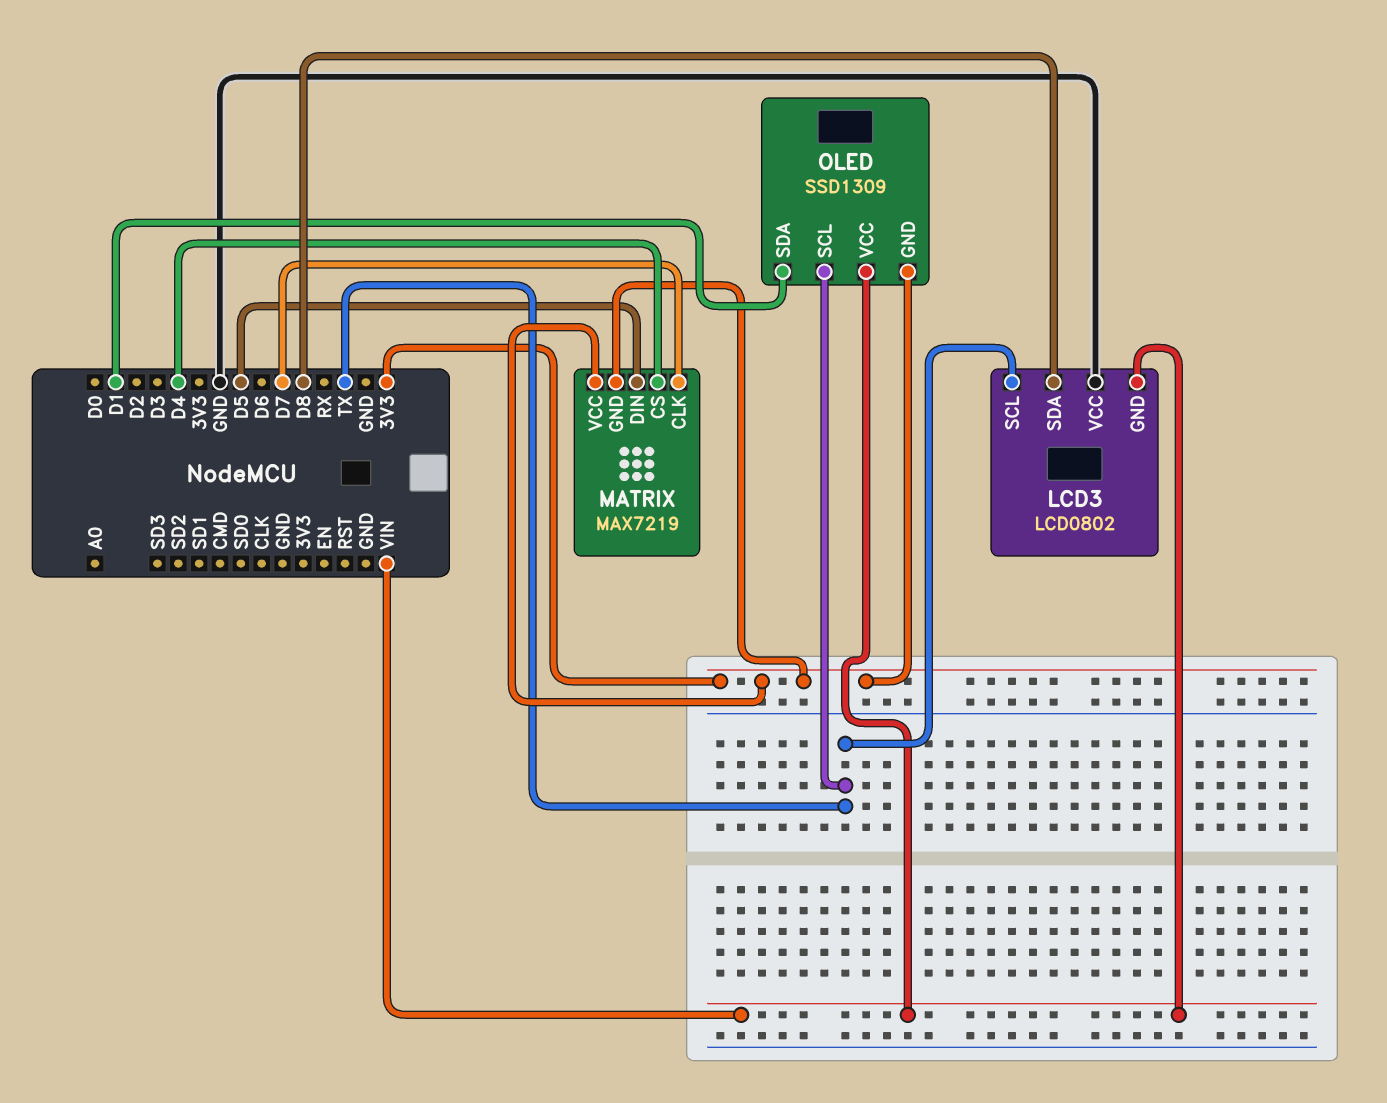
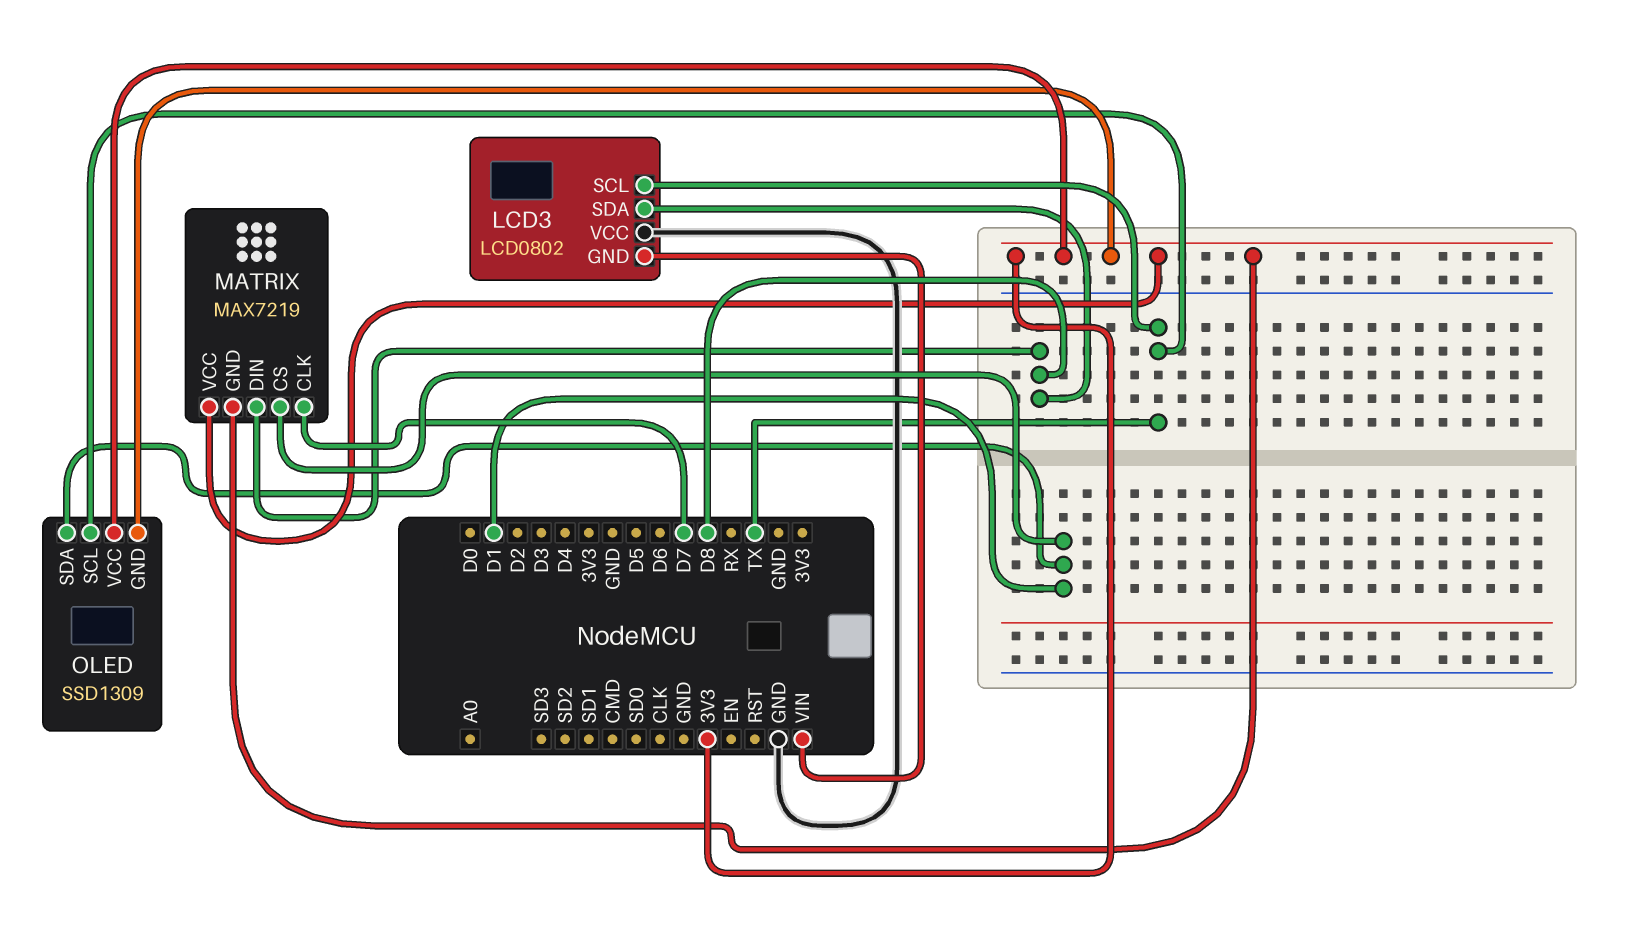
MATRIX pin CS: D4 -> D1
MATRIX pin DIN: D5 -> D8
OLED pin VCC: VIN -> 3V3

